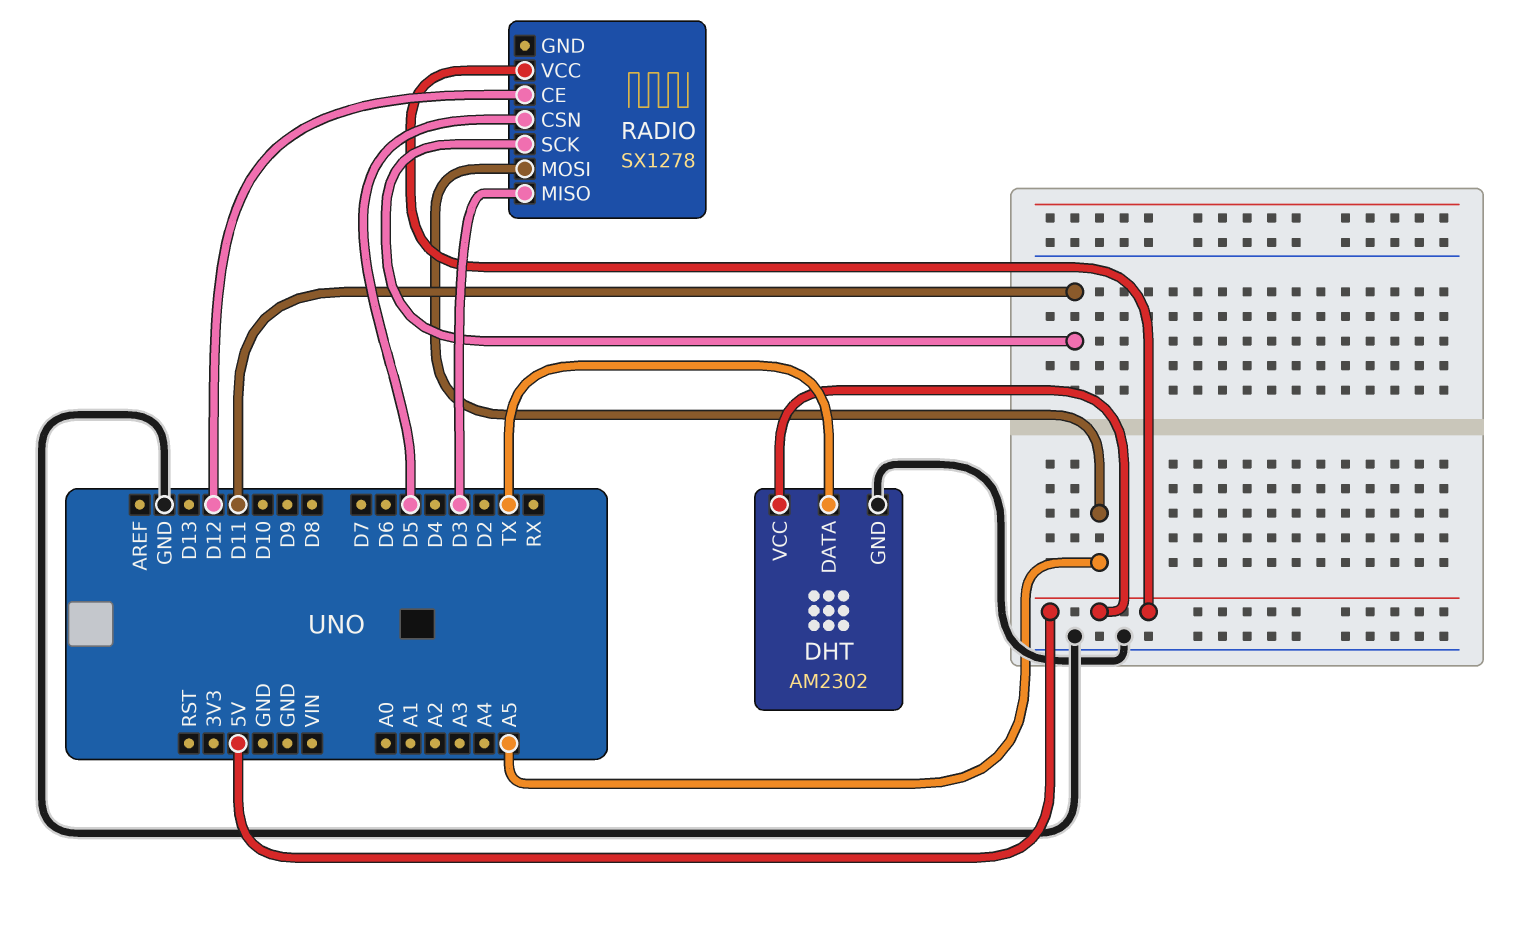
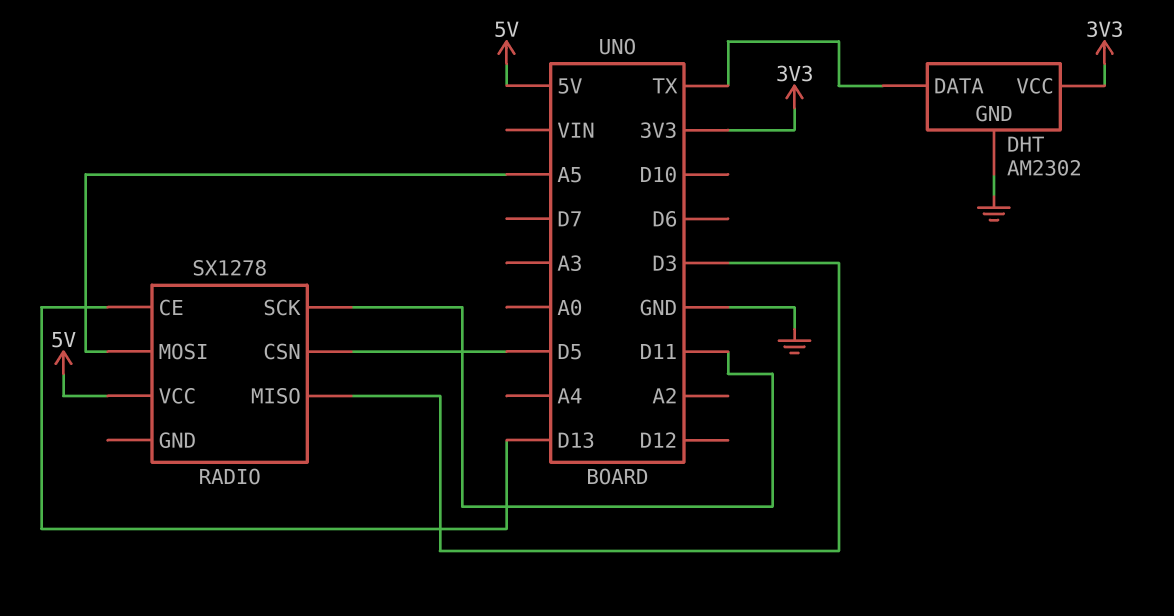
DHT pin VCC: 5V -> 3V3
RADIO pin CE: D12 -> D13

